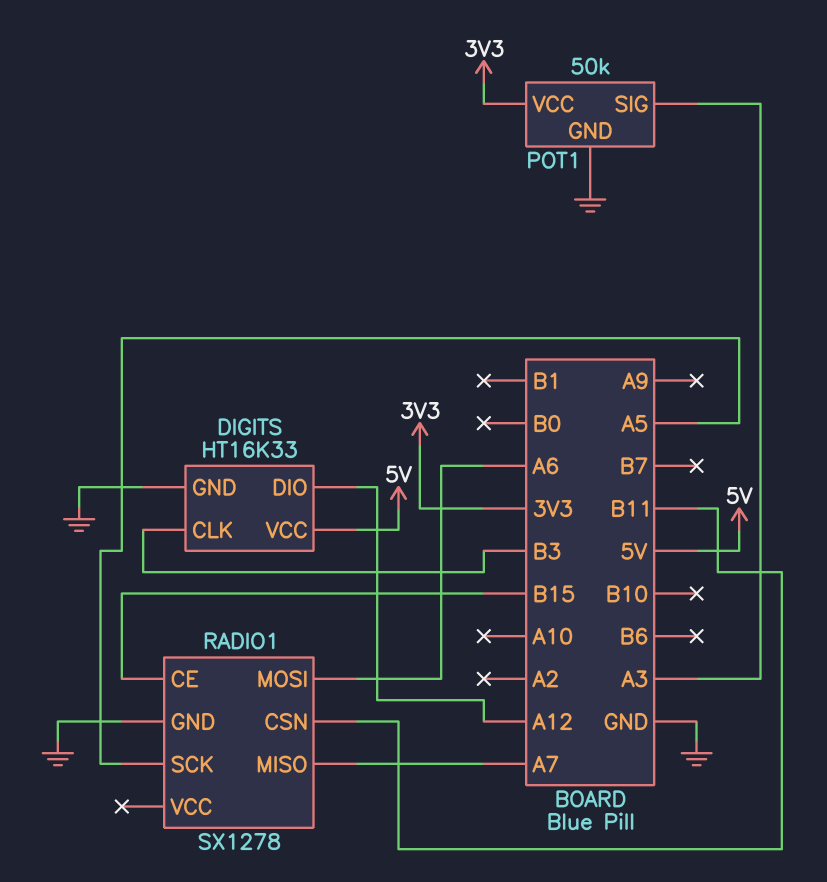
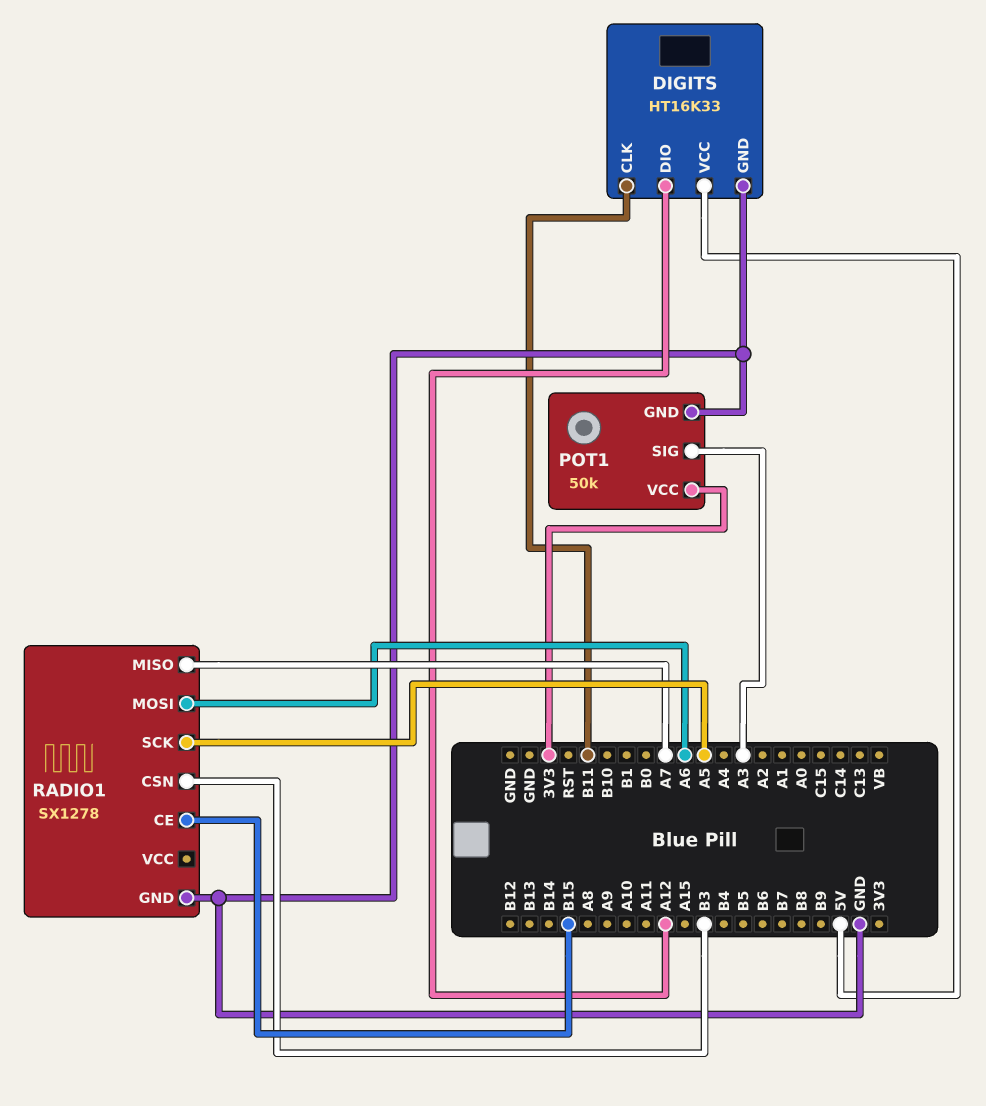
DIGITS pin CLK: B3 -> B11
RADIO1 pin CSN: B11 -> B3

